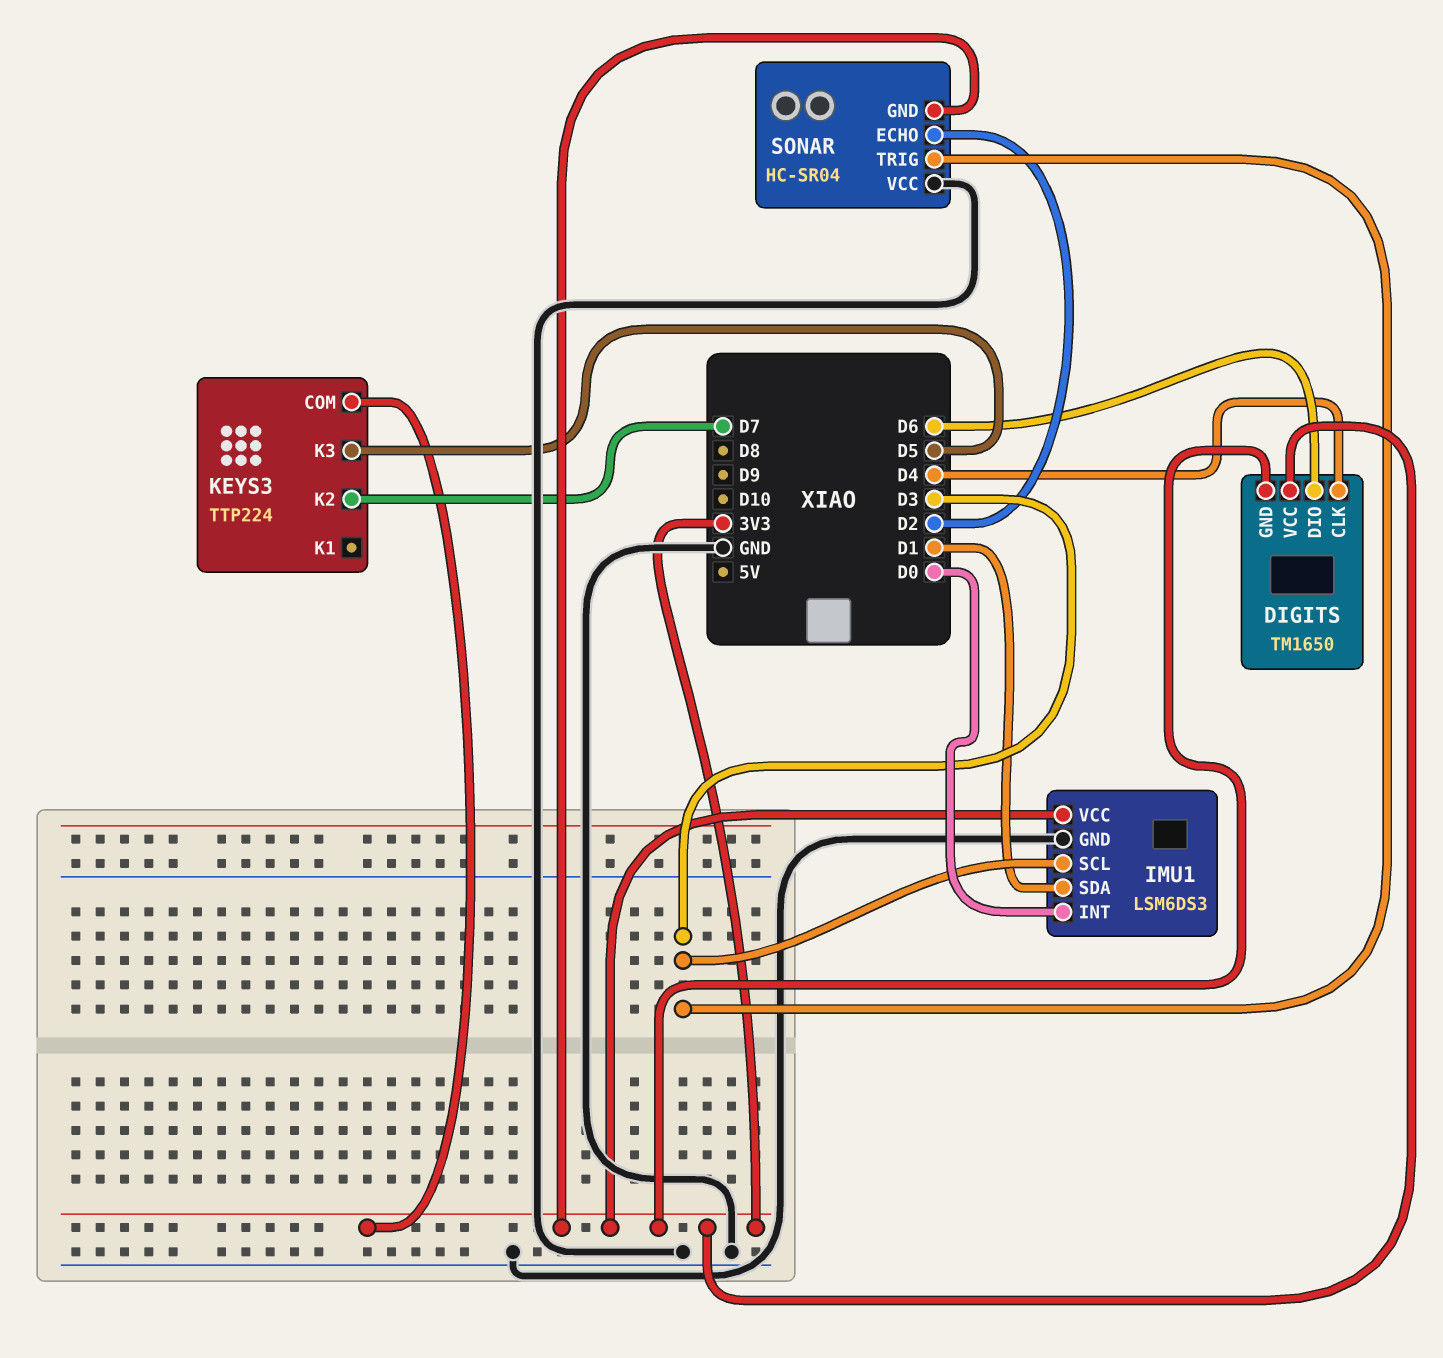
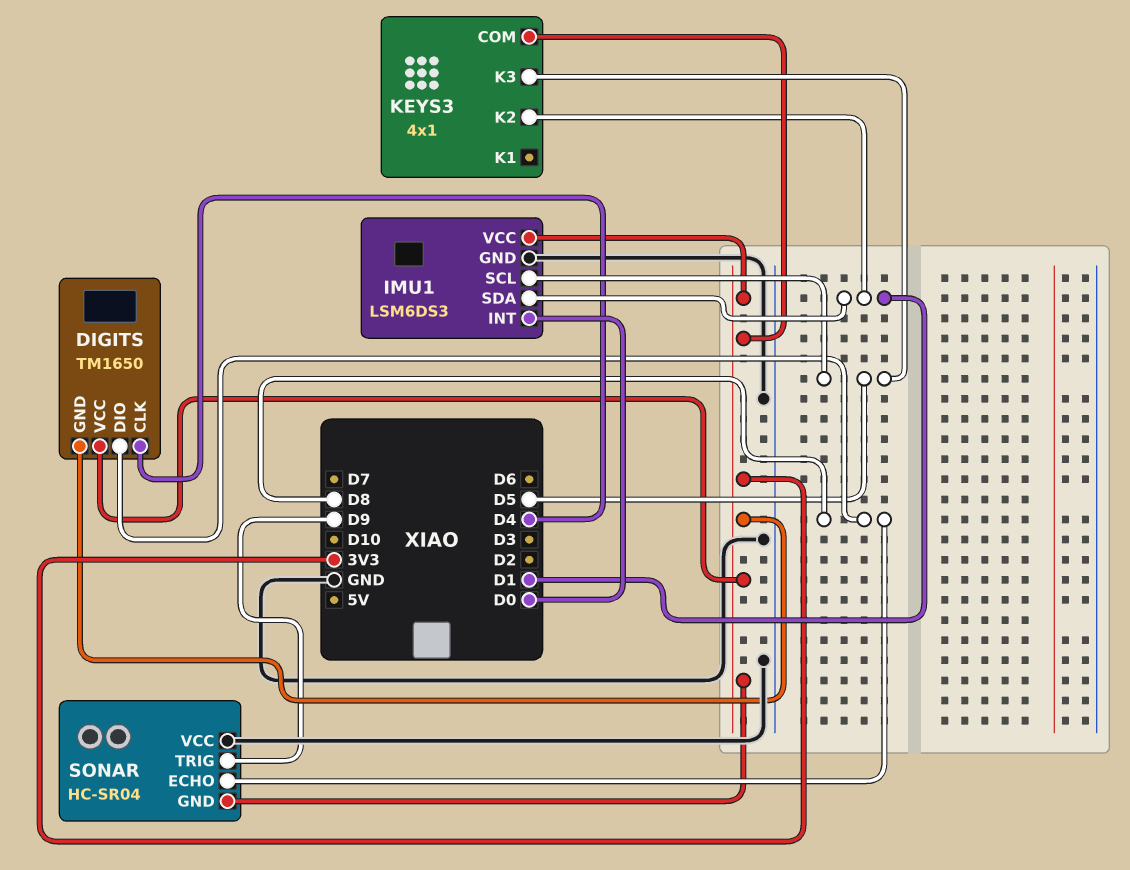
DIGITS pin DIO: D6 -> D8
IMU1 pin SCL: D3 -> D5
KEYS3: TTP224 -> 4x1
KEYS3 pin K2: D7 -> D1
SONAR pin ECHO: D2 -> D8
SONAR pin TRIG: D3 -> D9

